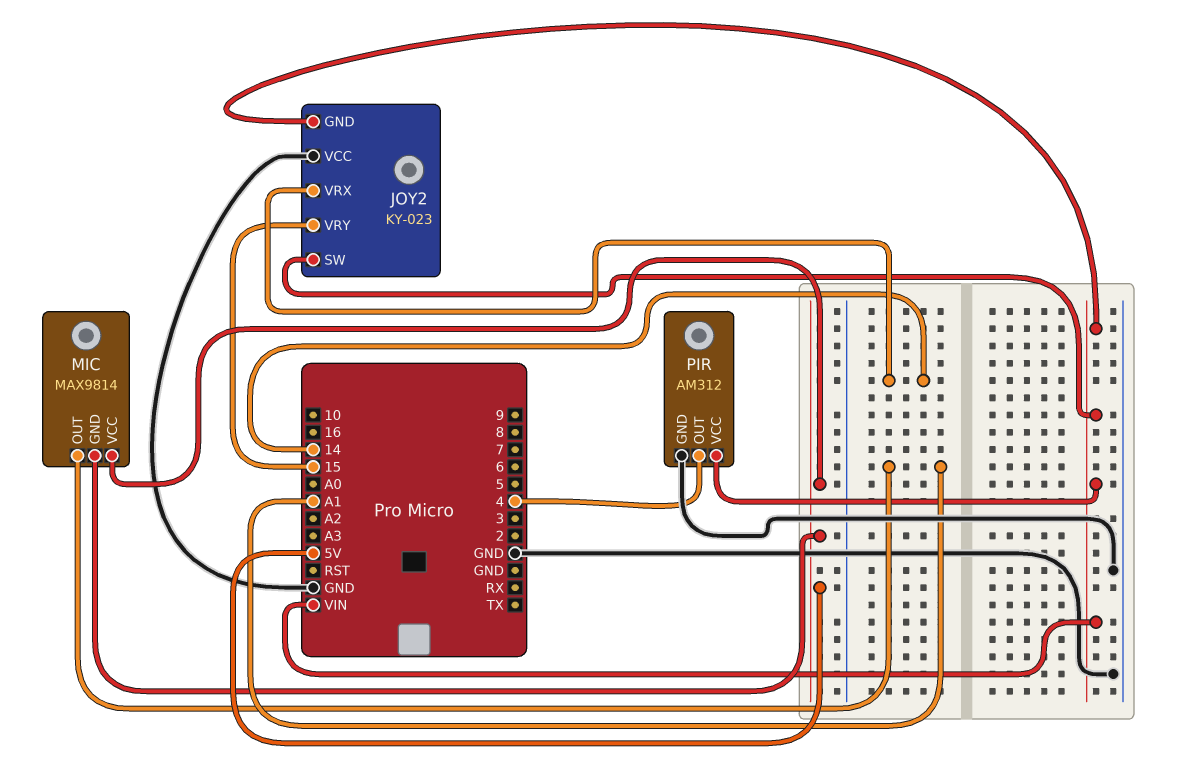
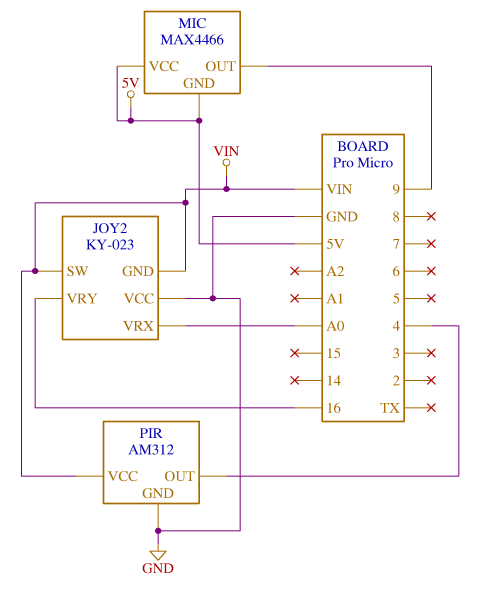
JOY2 pin VRX: 14 -> A0
JOY2 pin VRY: 15 -> 16
MIC: MAX9814 -> MAX4466
MIC pin OUT: A1 -> 9

